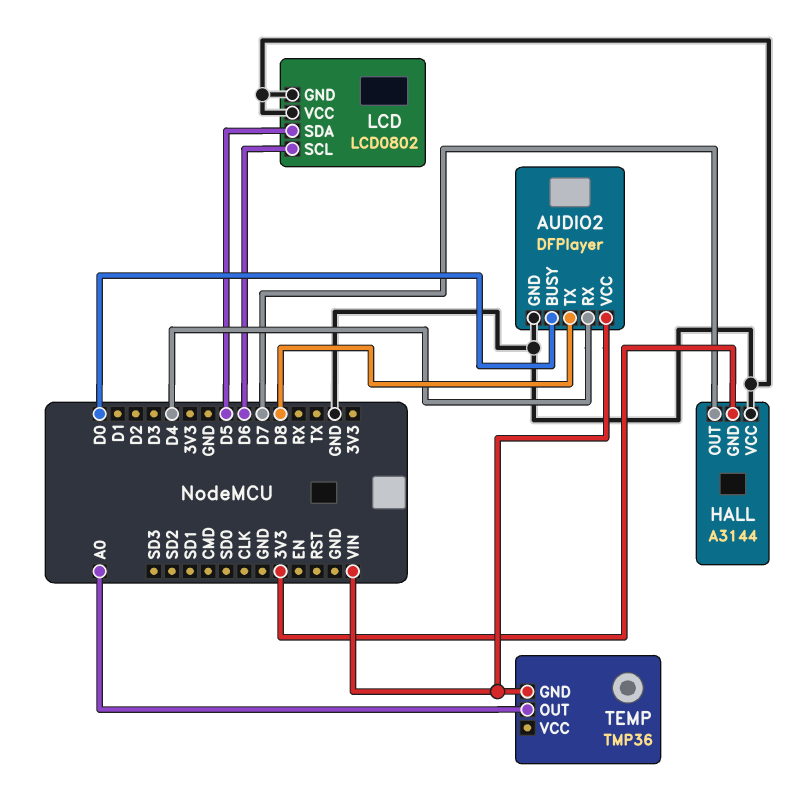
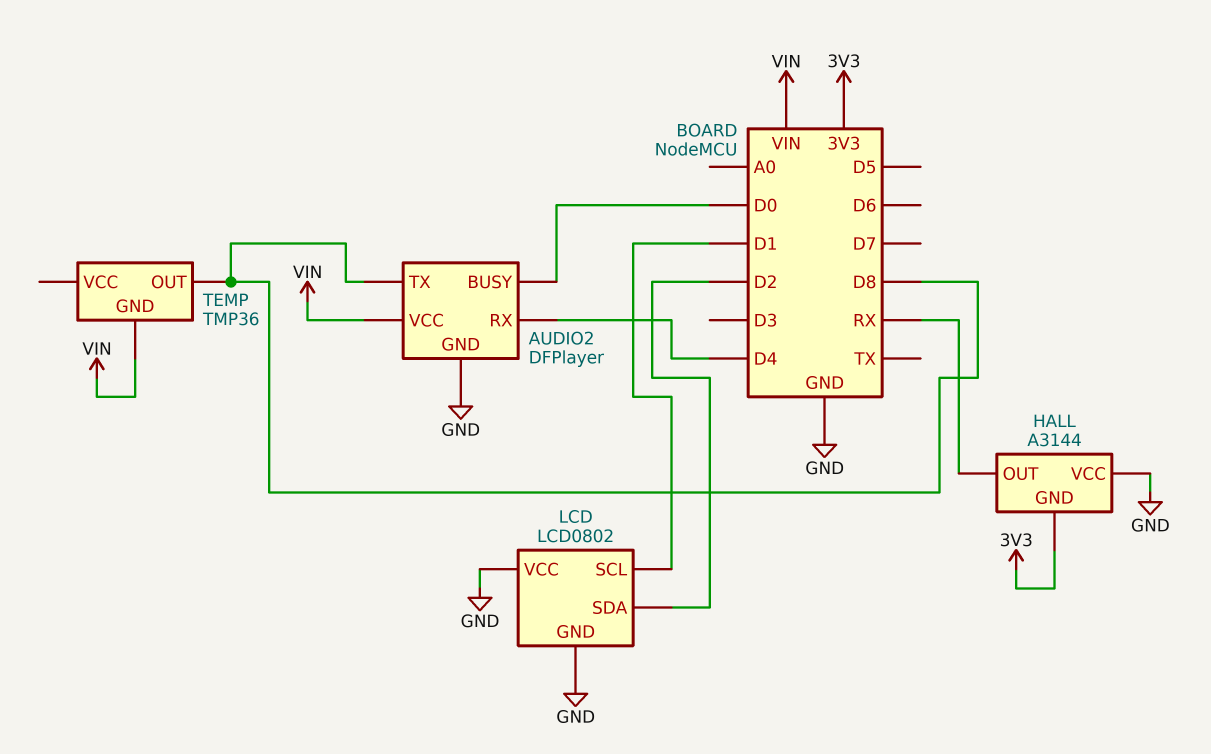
HALL pin OUT: D7 -> RX
LCD pin SCL: D6 -> D1
LCD pin SDA: D5 -> D2
TEMP pin OUT: A0 -> D8

